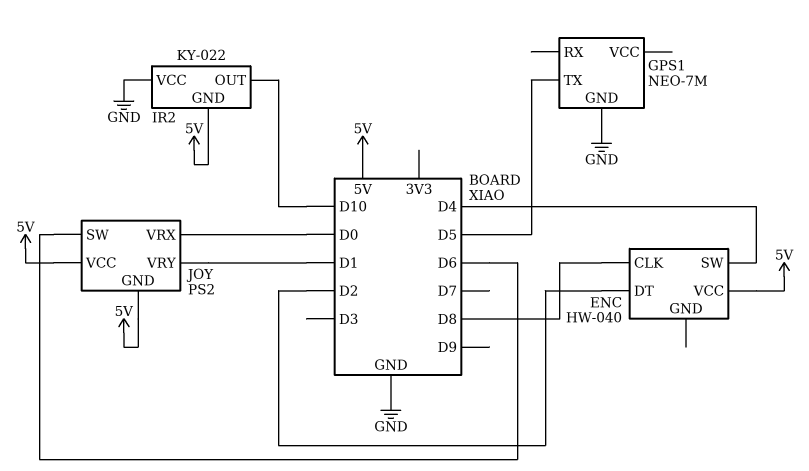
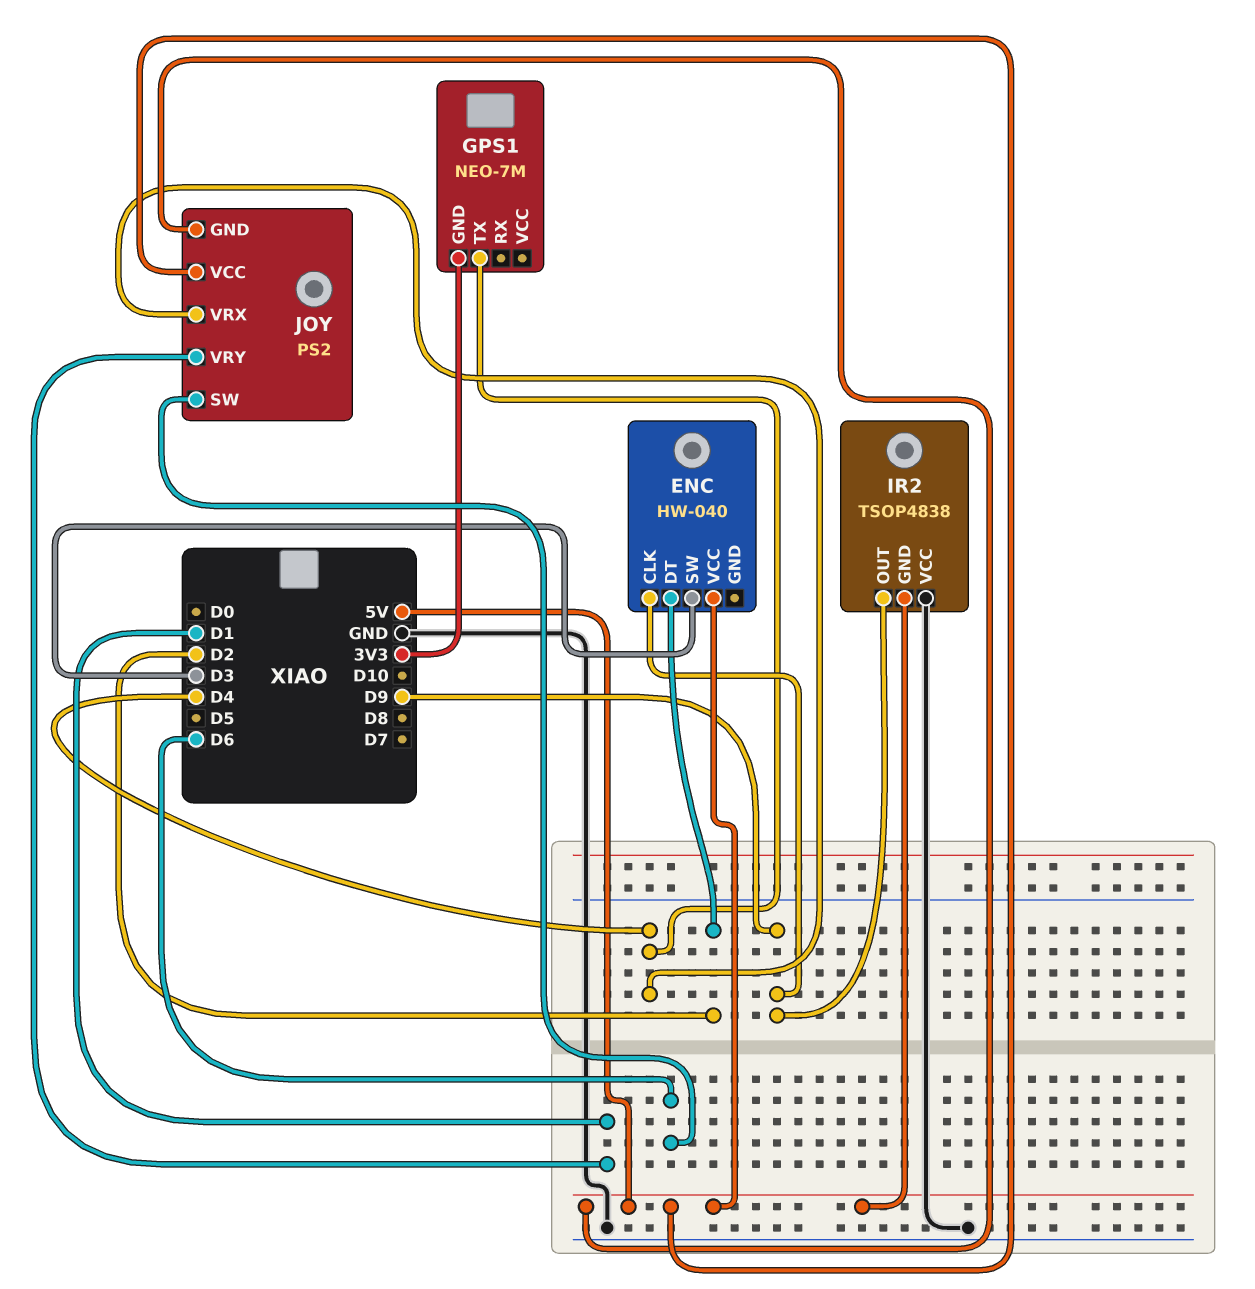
ENC pin CLK: D8 -> D9
ENC pin SW: D4 -> D3
GPS1 pin GND: GND -> 3V3
GPS1 pin TX: D5 -> D4
IR2: KY-022 -> TSOP4838
IR2 pin OUT: D10 -> D9
JOY pin VRX: D0 -> D4

